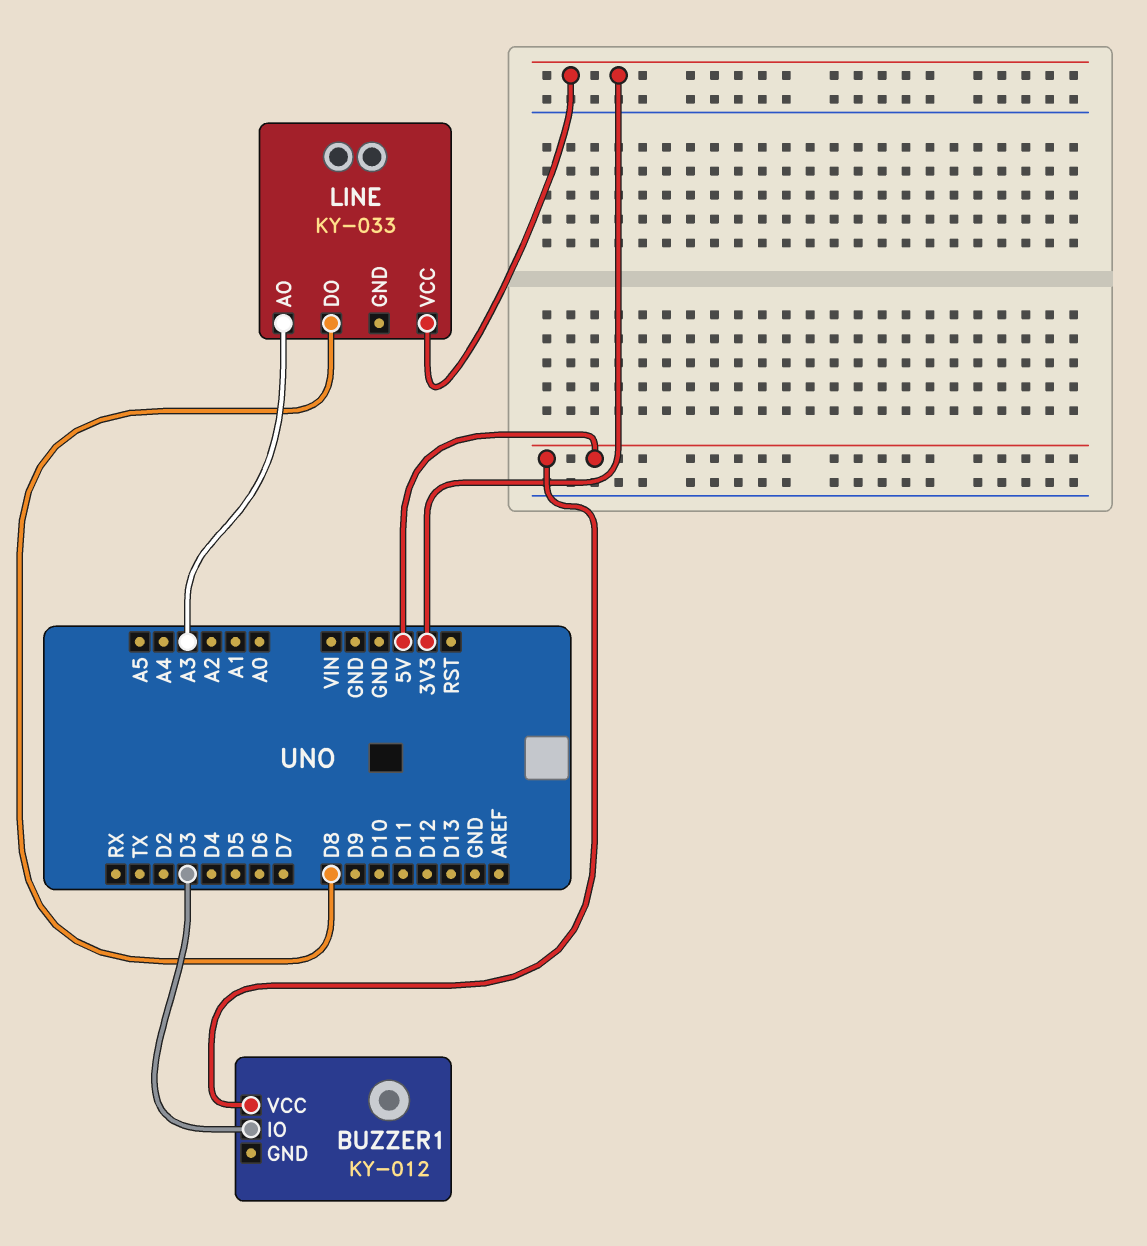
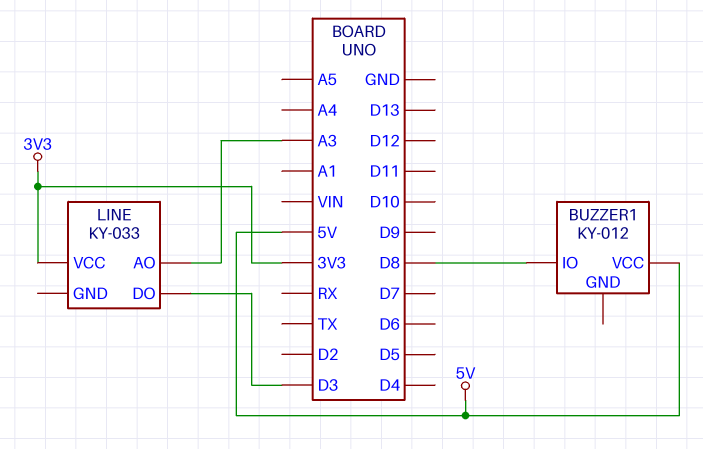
BUZZER1 pin IO: D3 -> D8
LINE pin DO: D8 -> D3

